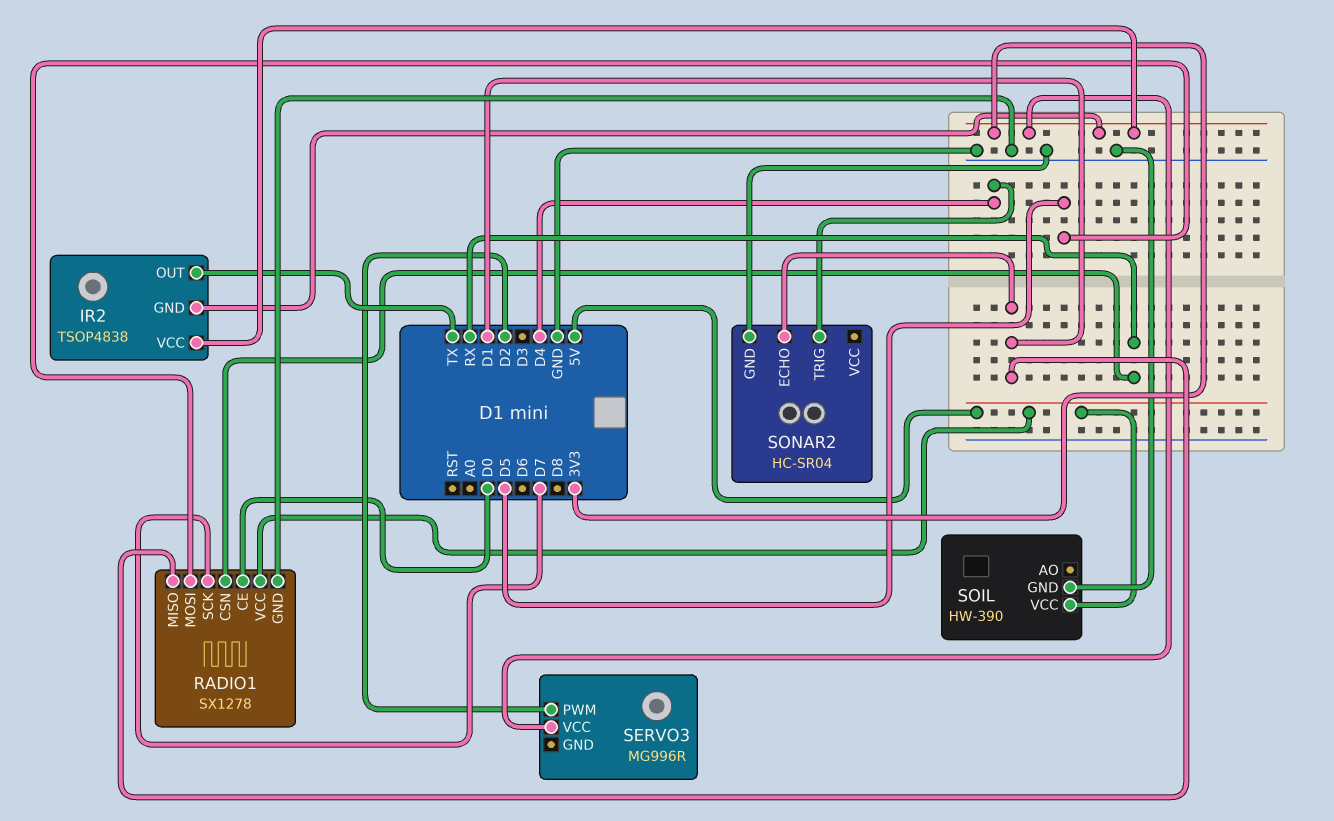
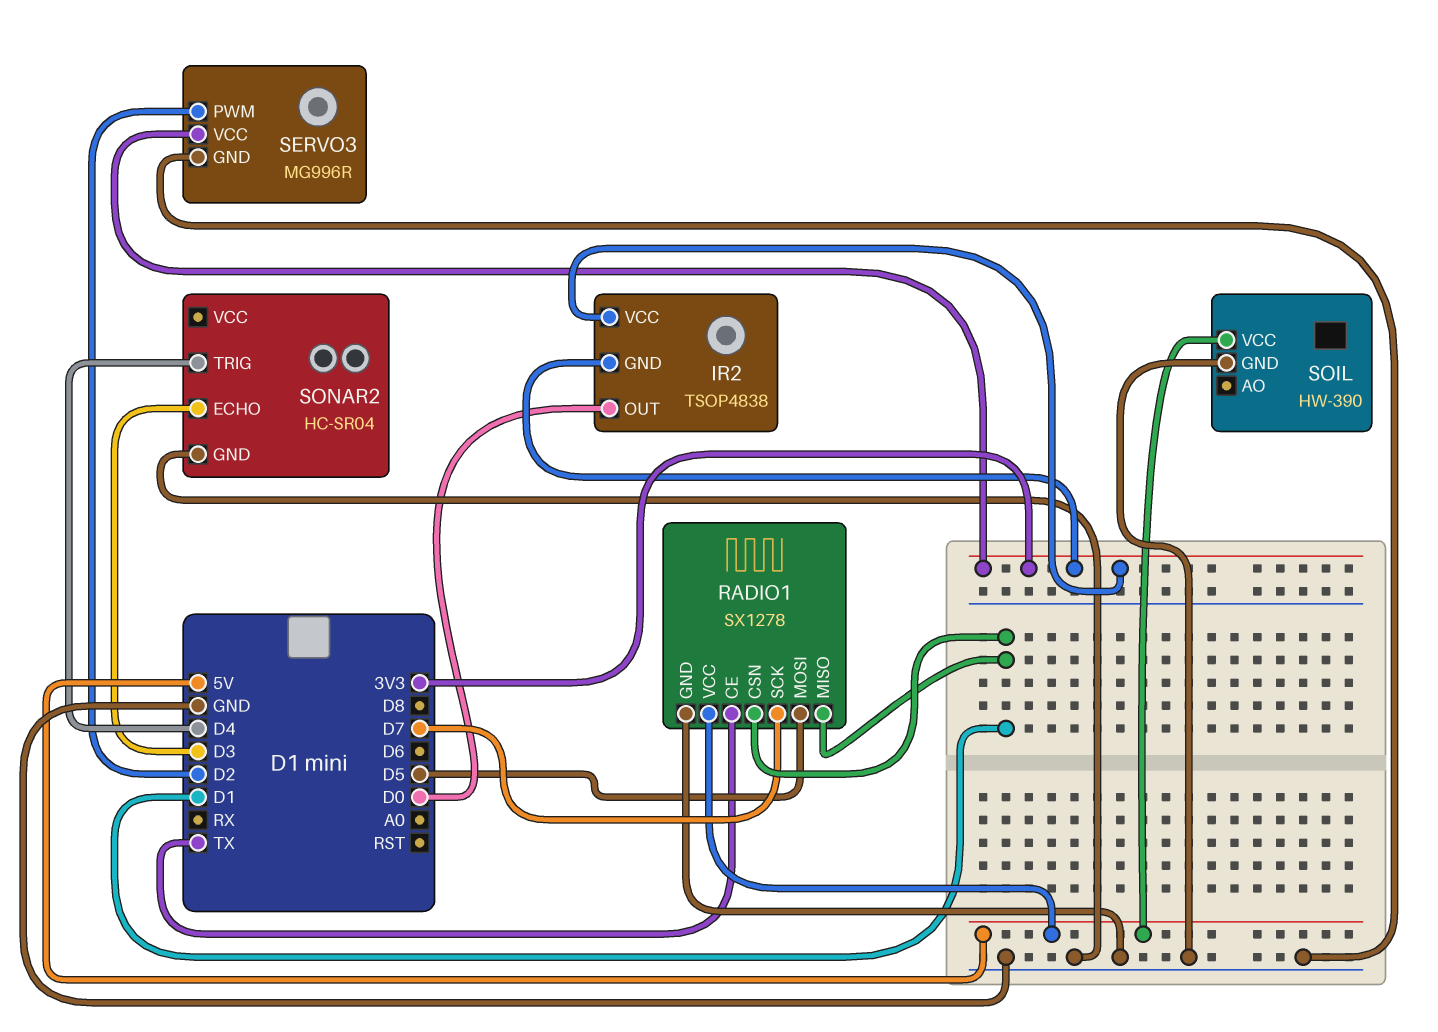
IR2 pin OUT: TX -> D0
RADIO1 pin CE: D0 -> TX
RADIO1 pin CSN: RX -> D1
SERVO3 pin GND: none -> GND
SONAR2 pin ECHO: D1 -> D3

